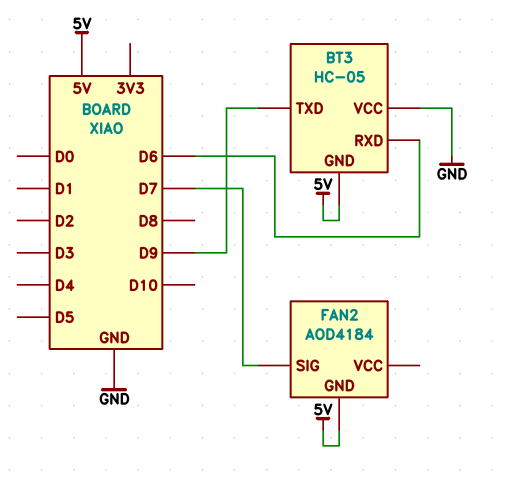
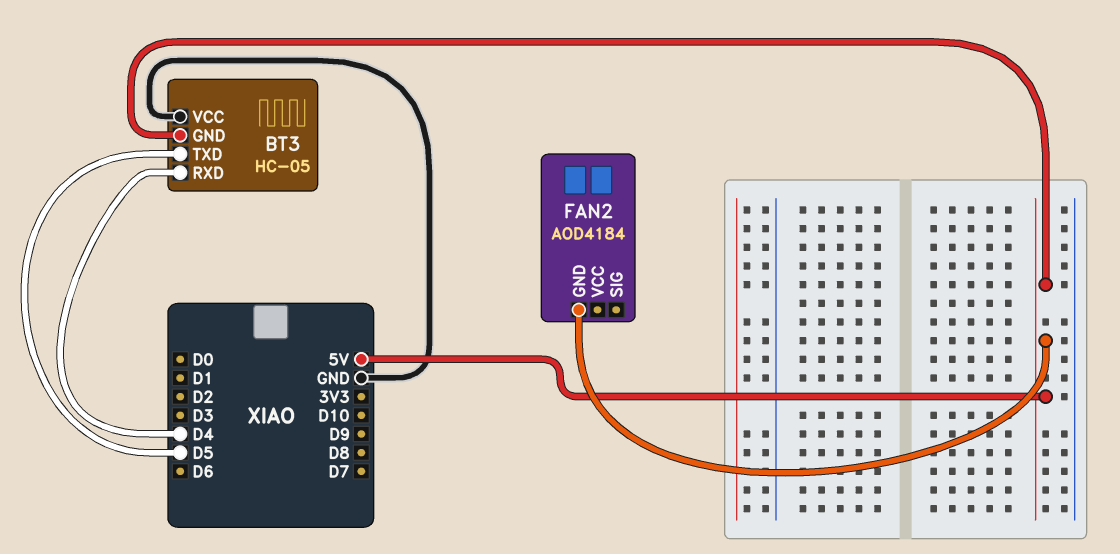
BT3 pin RXD: D6 -> D4
BT3 pin TXD: D9 -> D5
FAN2 pin SIG: D7 -> none

